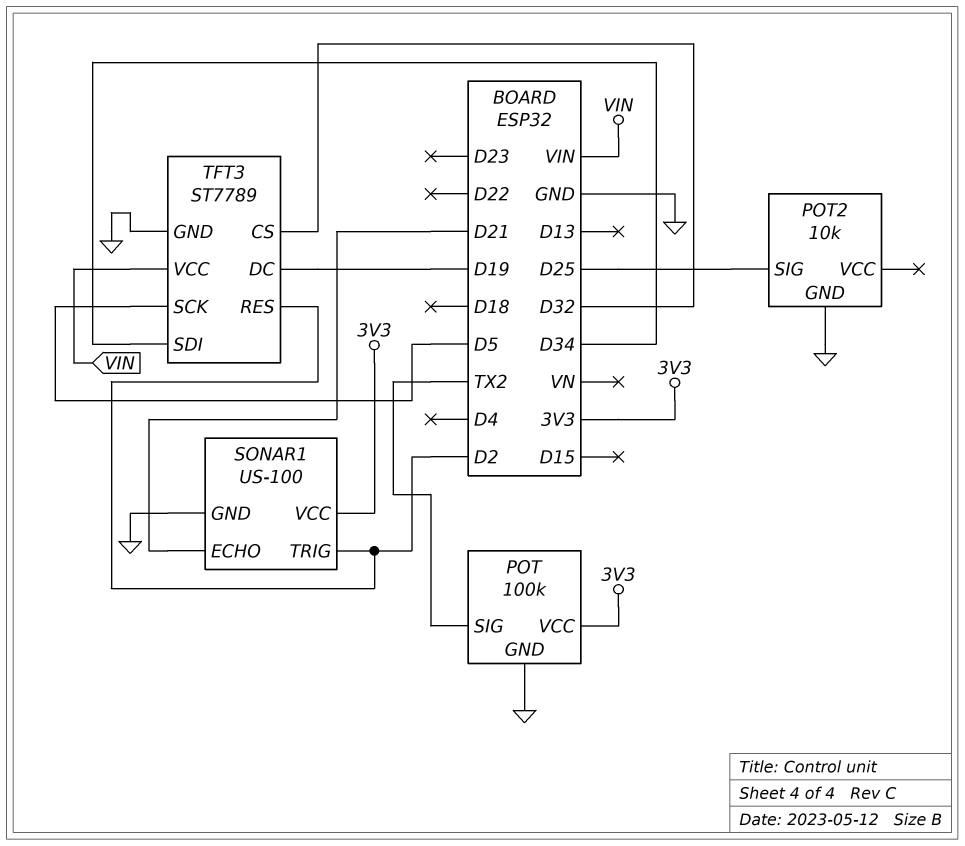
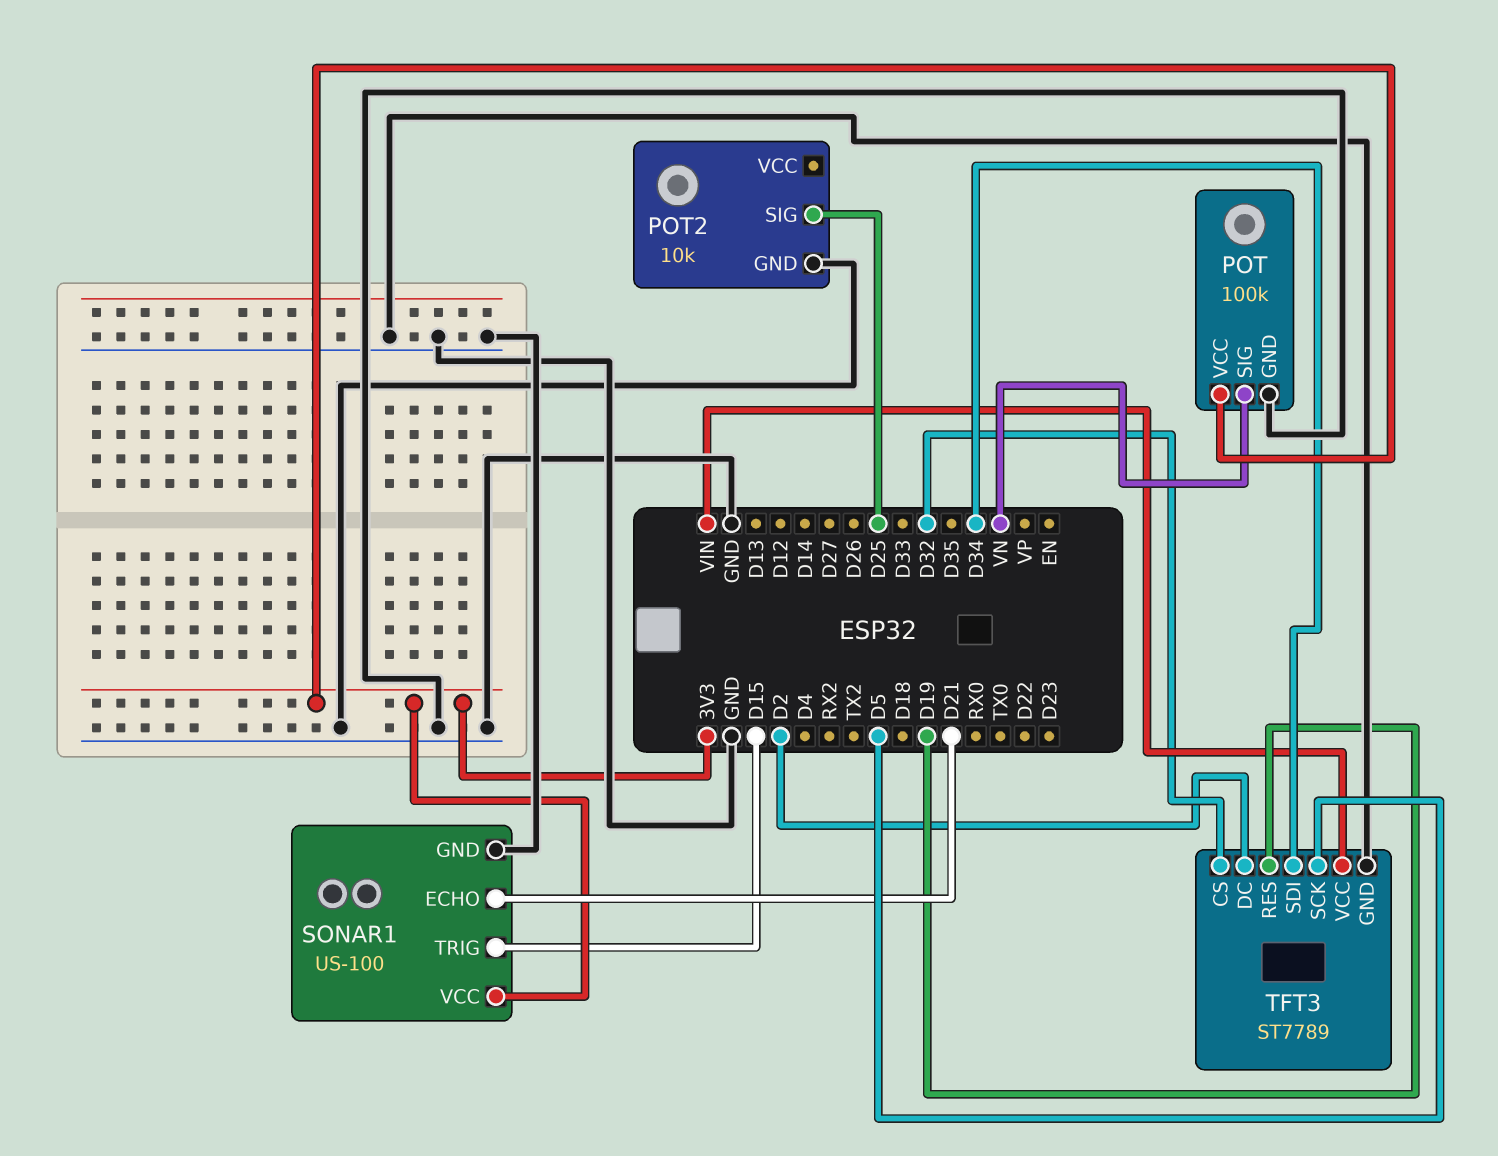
POT pin SIG: TX2 -> VN
SONAR1 pin TRIG: D2 -> D15
TFT3 pin DC: D19 -> D2
TFT3 pin RES: D2 -> D19

